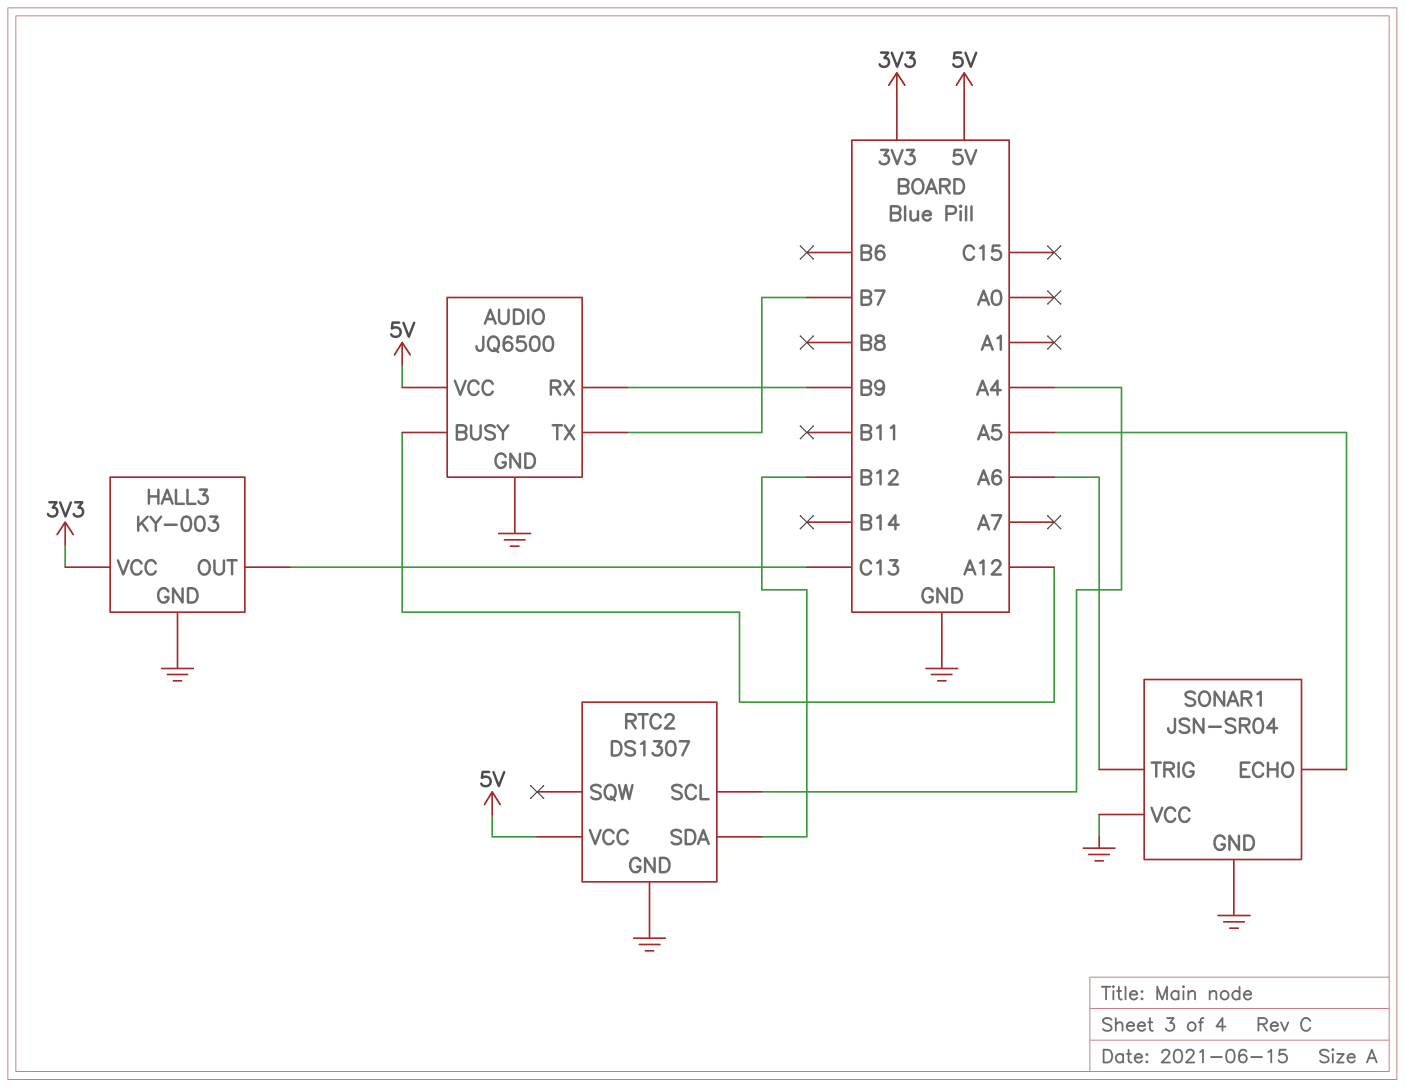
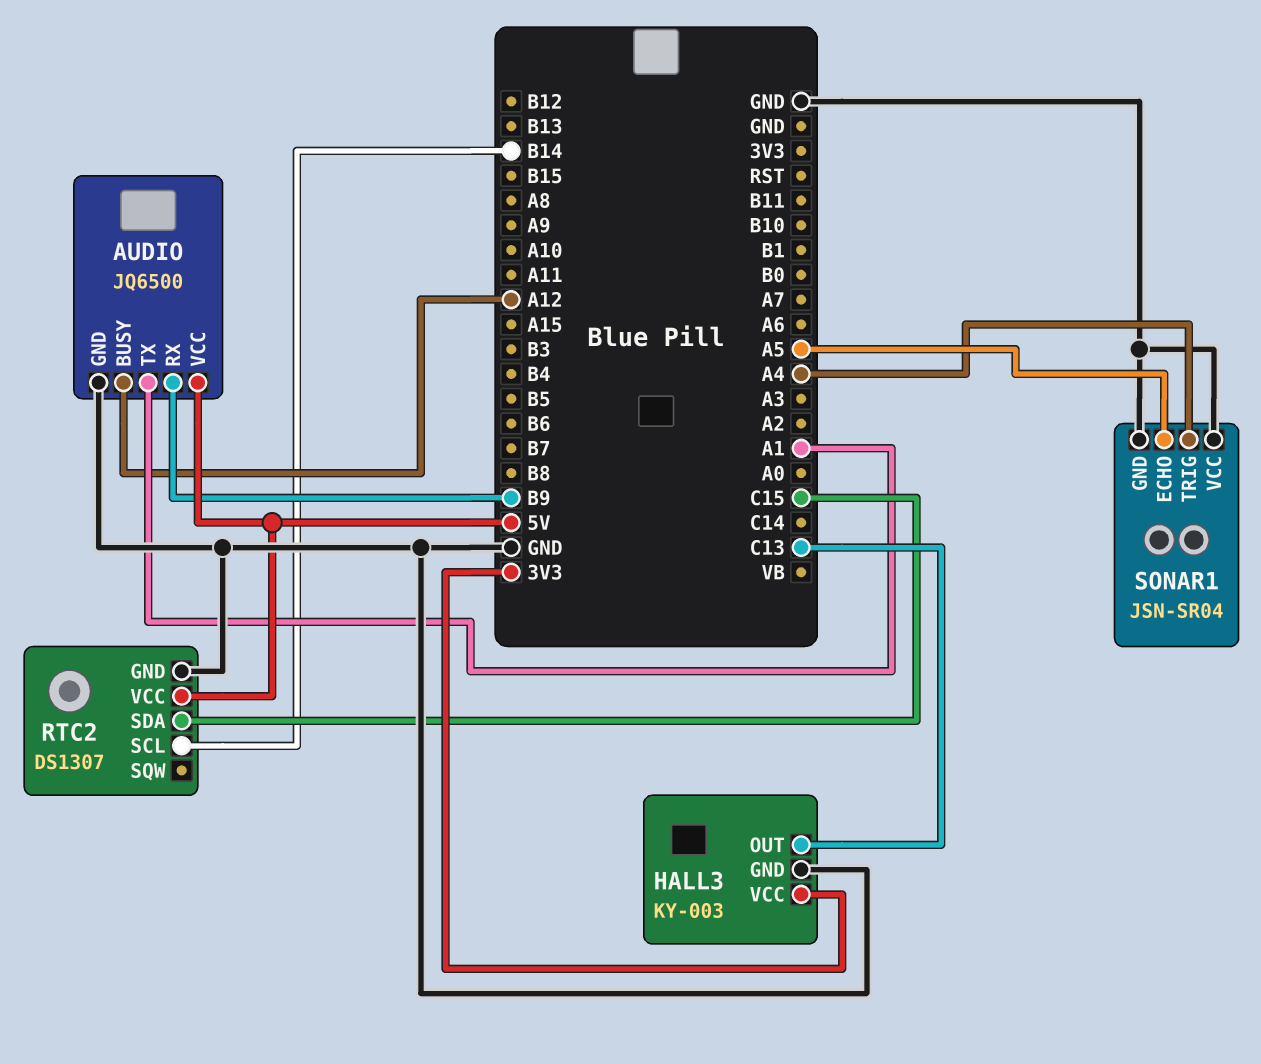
AUDIO pin TX: B7 -> A1
RTC2 pin SCL: A4 -> B14
RTC2 pin SDA: B12 -> C15
SONAR1 pin TRIG: A6 -> A4

